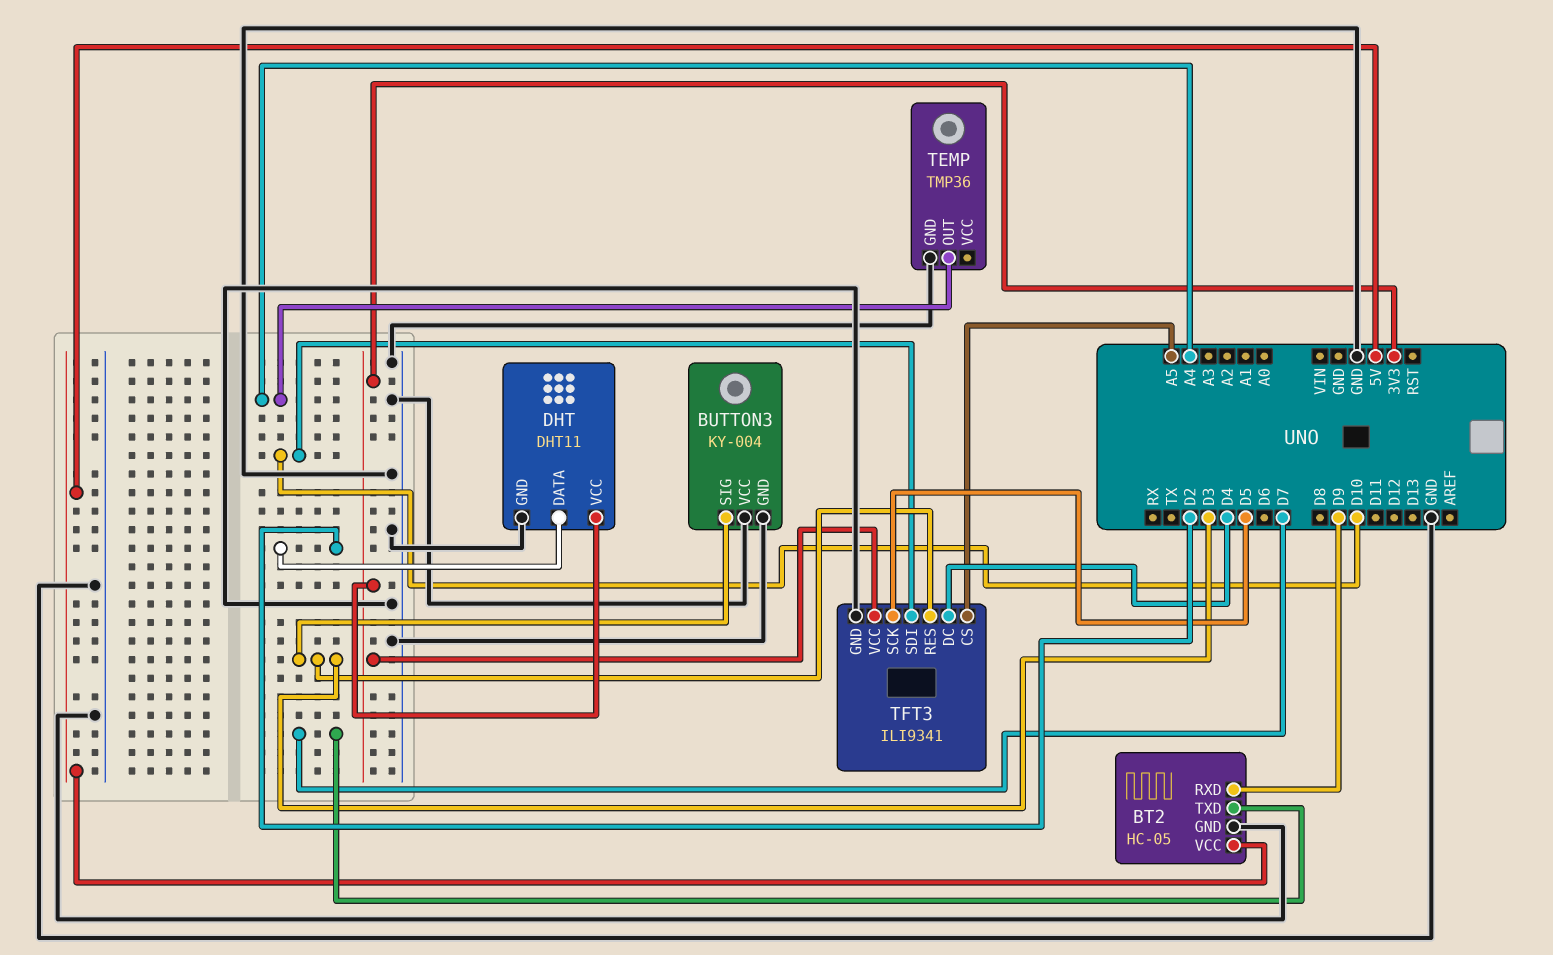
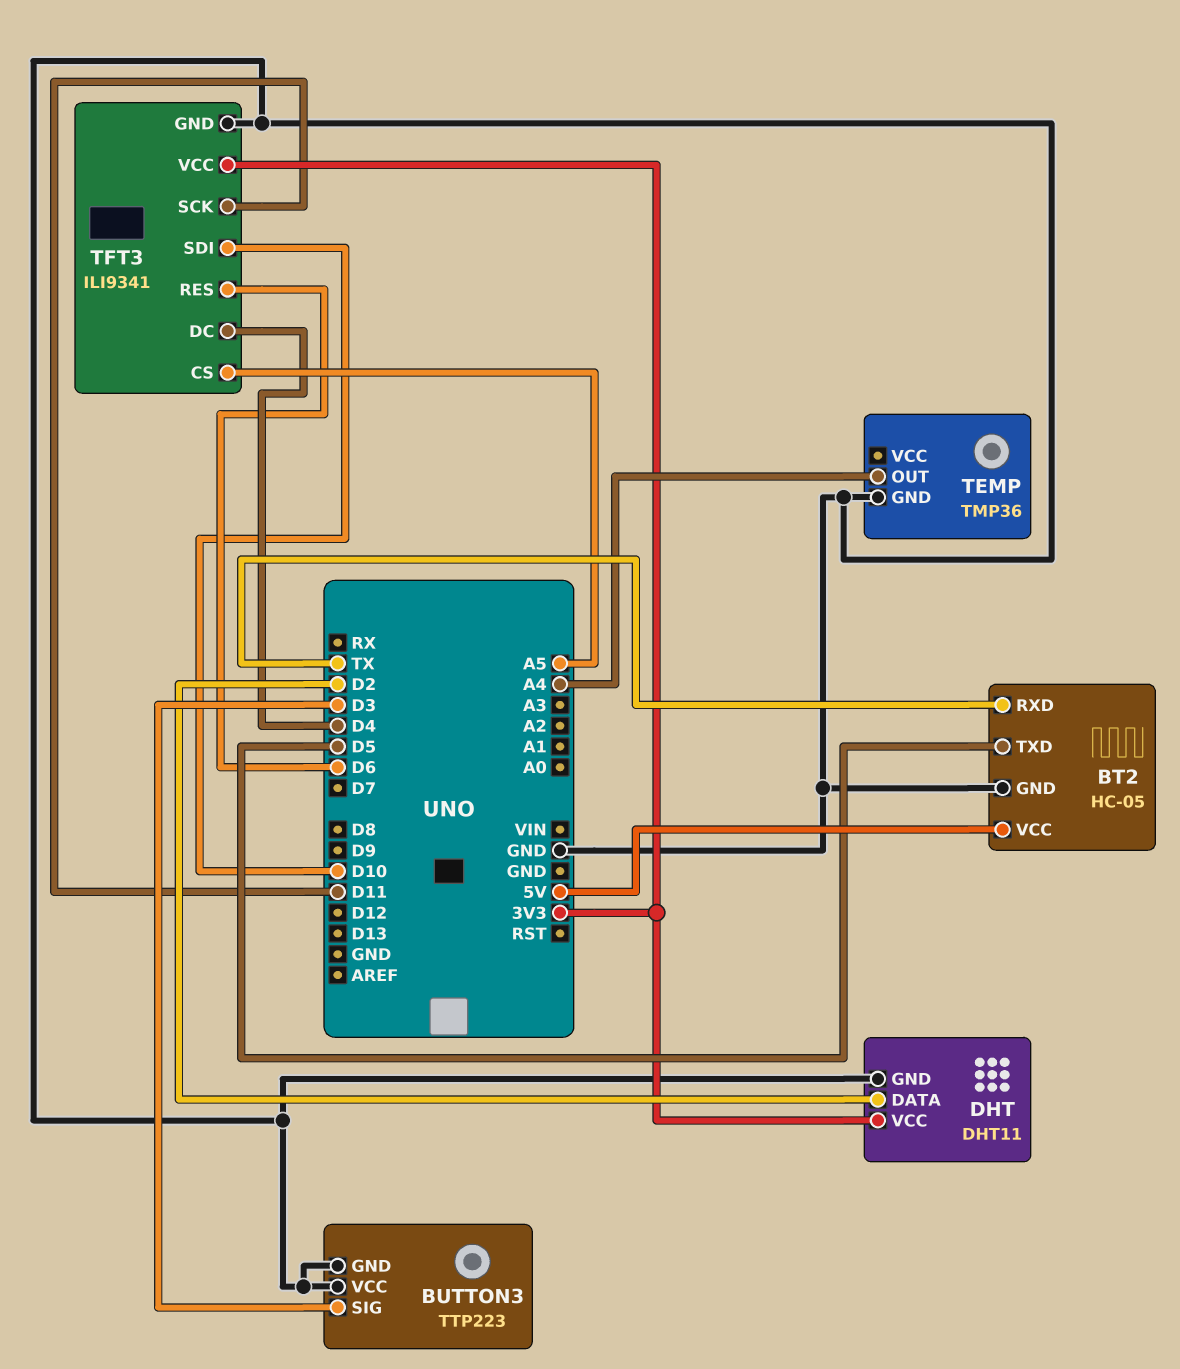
BT2 pin RXD: D9 -> TX
BT2 pin TXD: D7 -> D5
BUTTON3: KY-004 -> TTP223
TFT3 pin RES: D3 -> D6
TFT3 pin SCK: D5 -> D11

